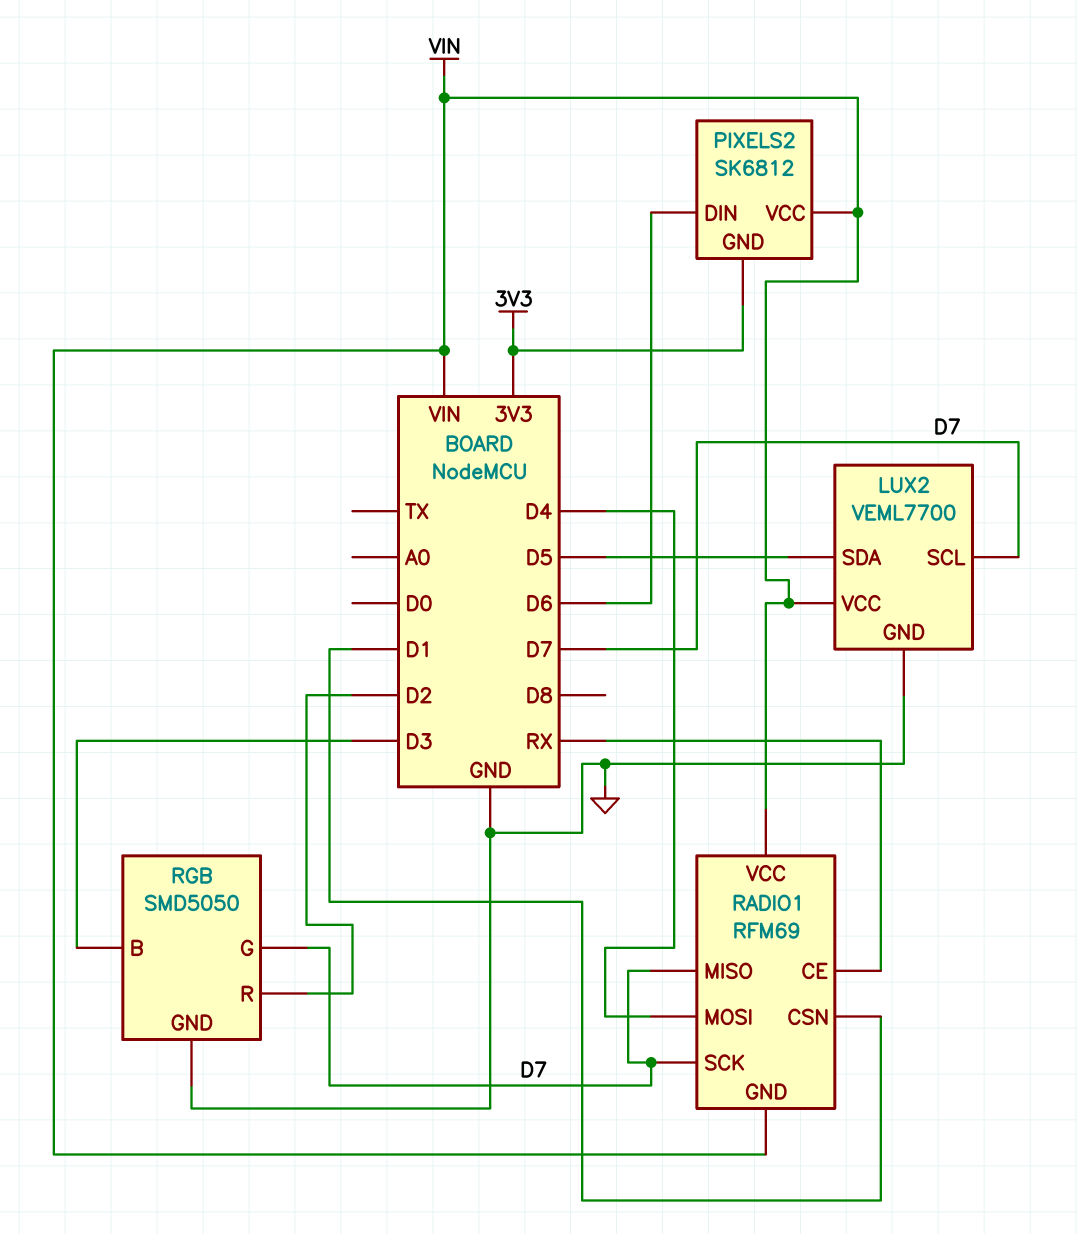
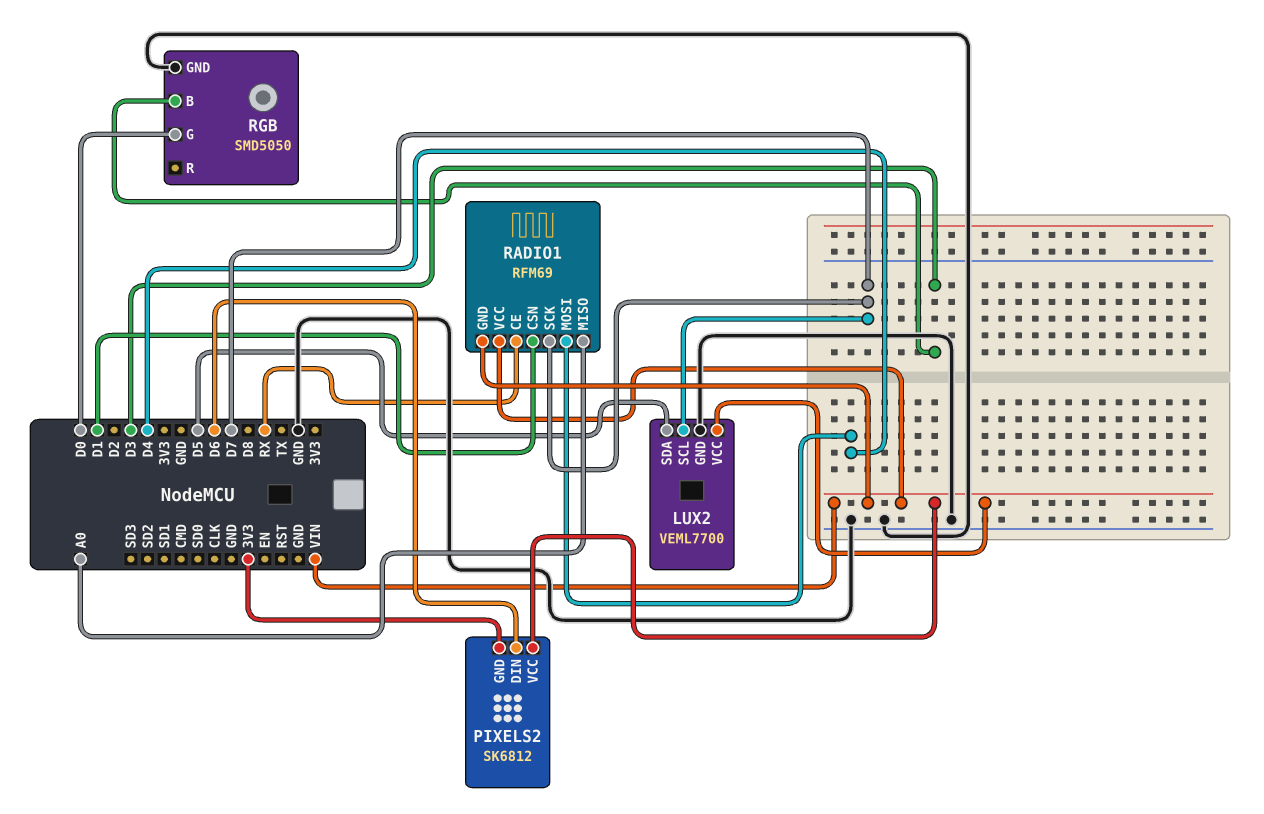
RADIO1 pin MISO: D7 -> A0
RGB pin G: D7 -> D0
RGB pin R: D2 -> none

